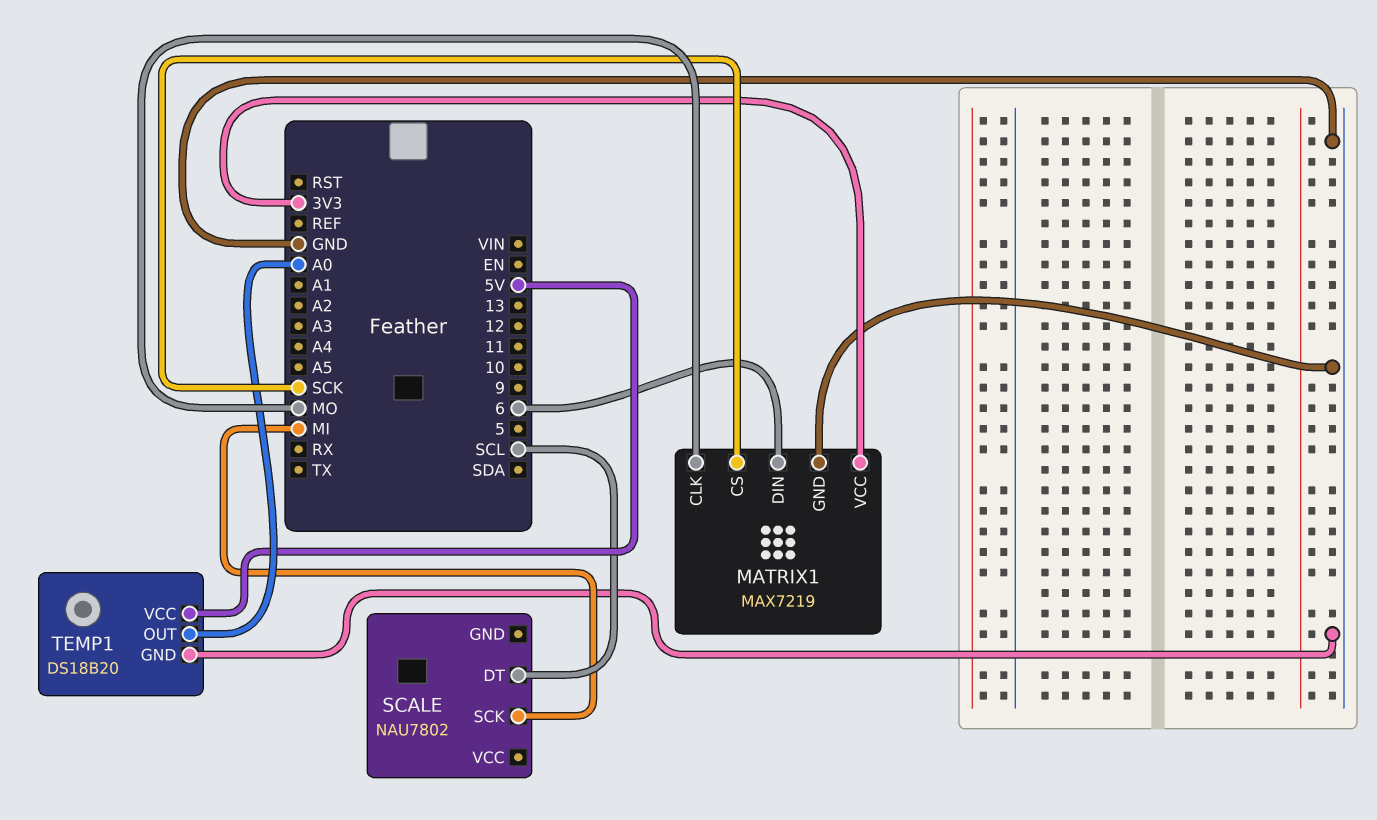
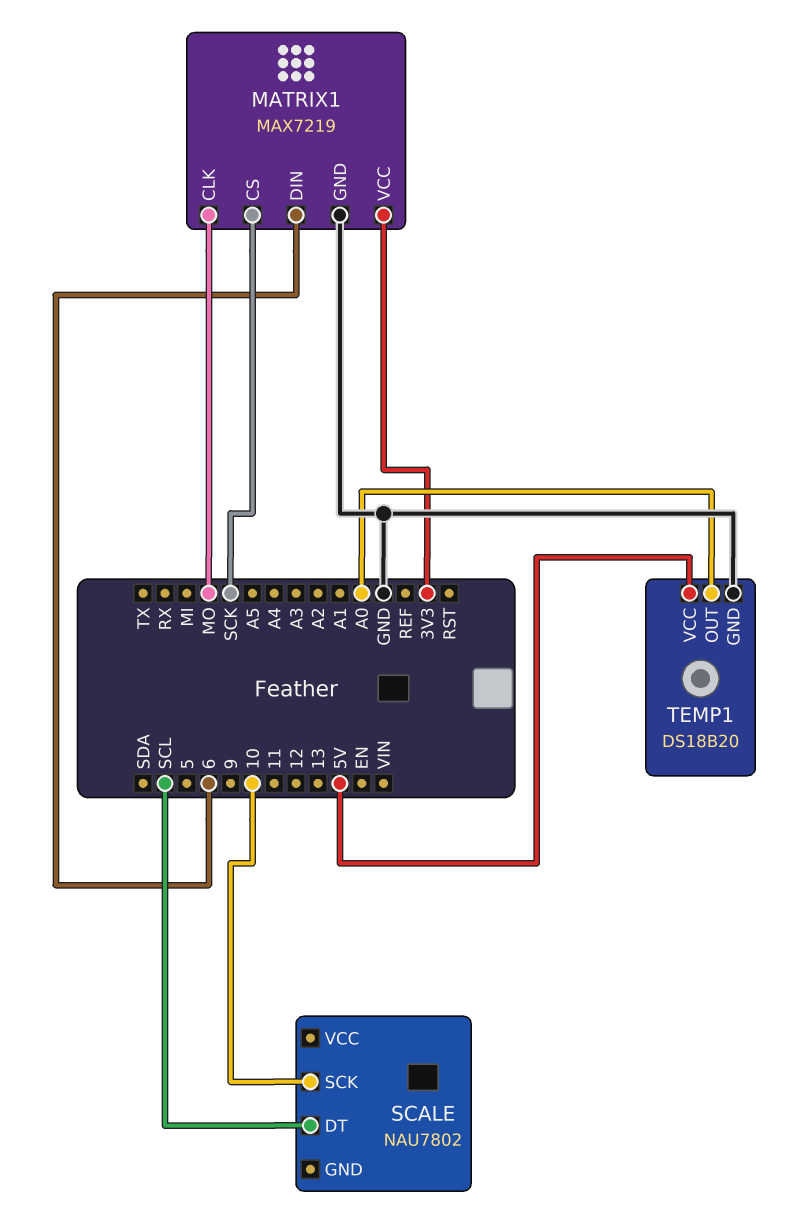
SCALE pin SCK: MI -> 10

